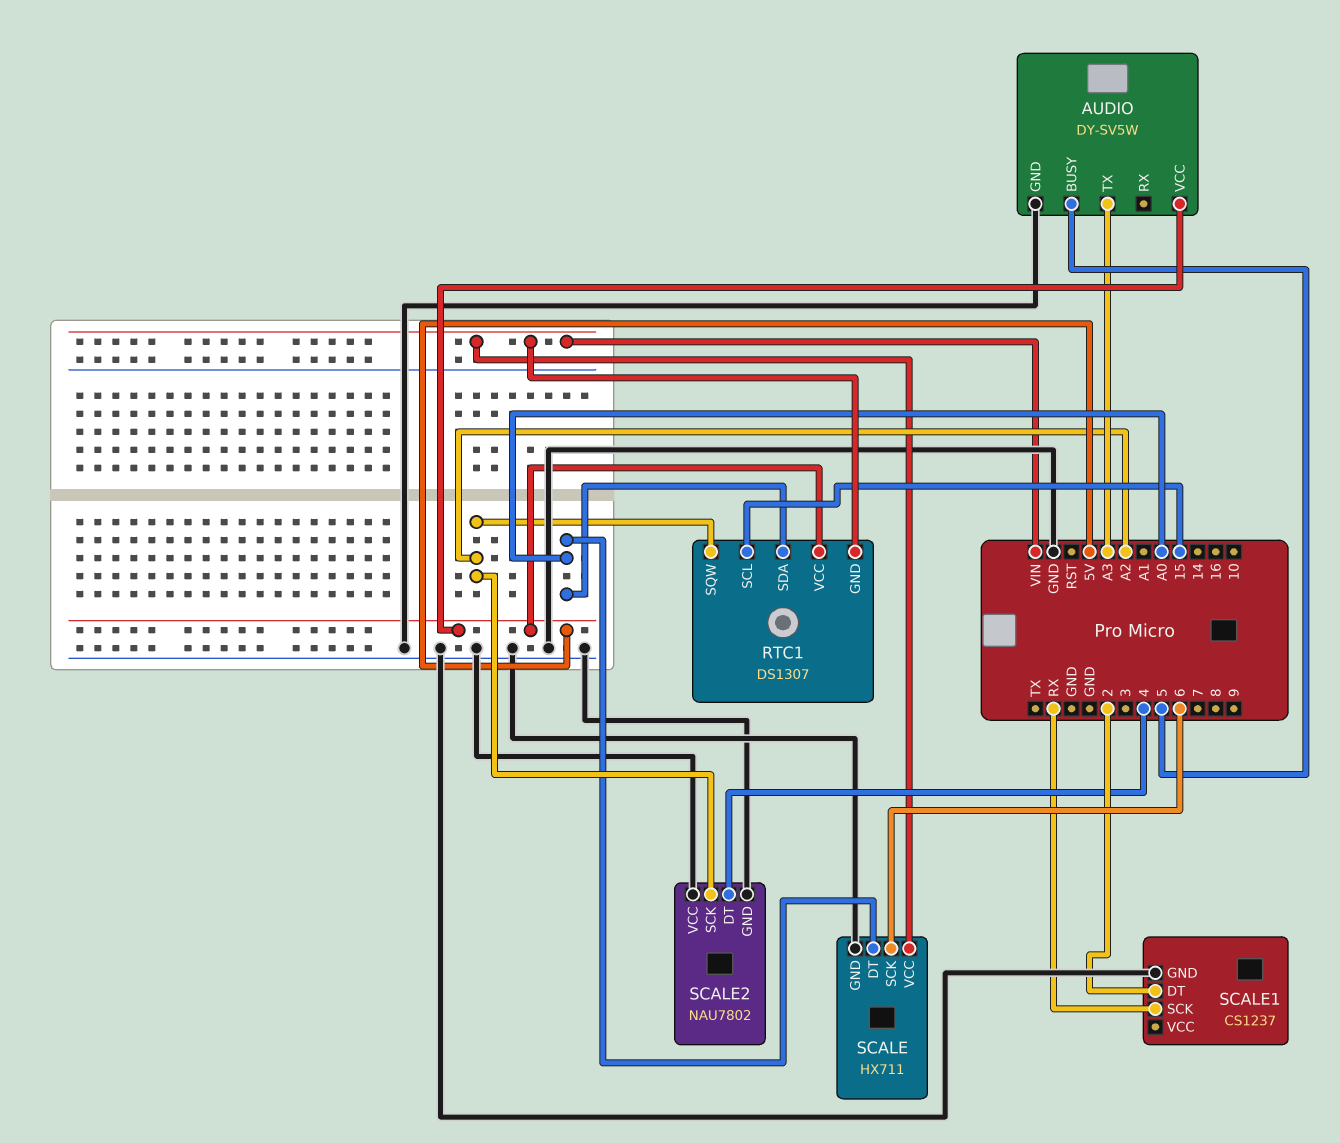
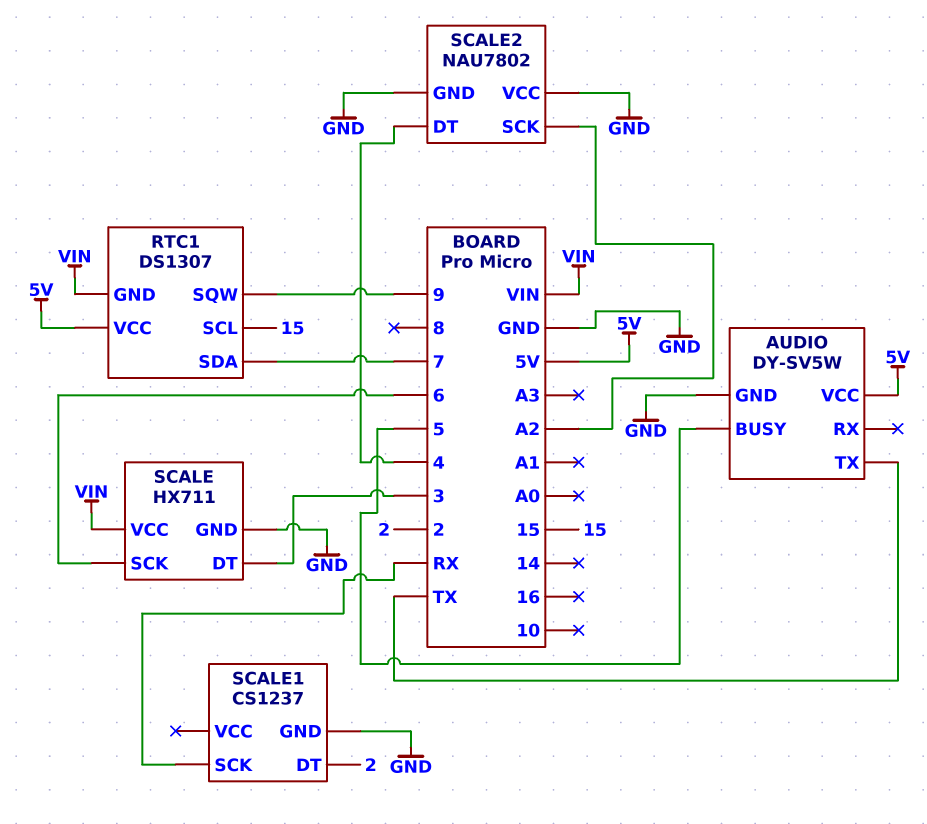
AUDIO pin TX: A3 -> TX
RTC1 pin SDA: A0 -> 7
RTC1 pin SQW: A2 -> 9
SCALE pin DT: A0 -> 3

